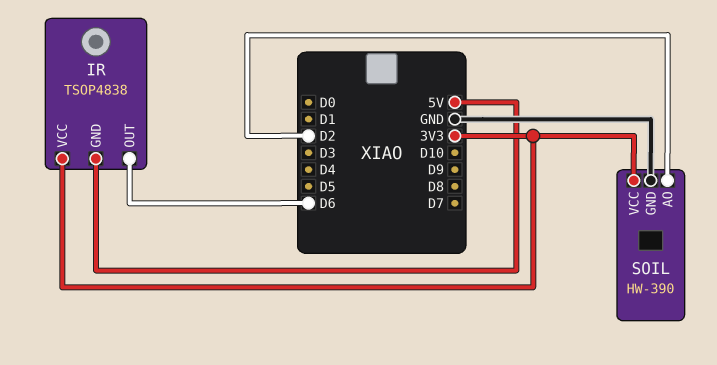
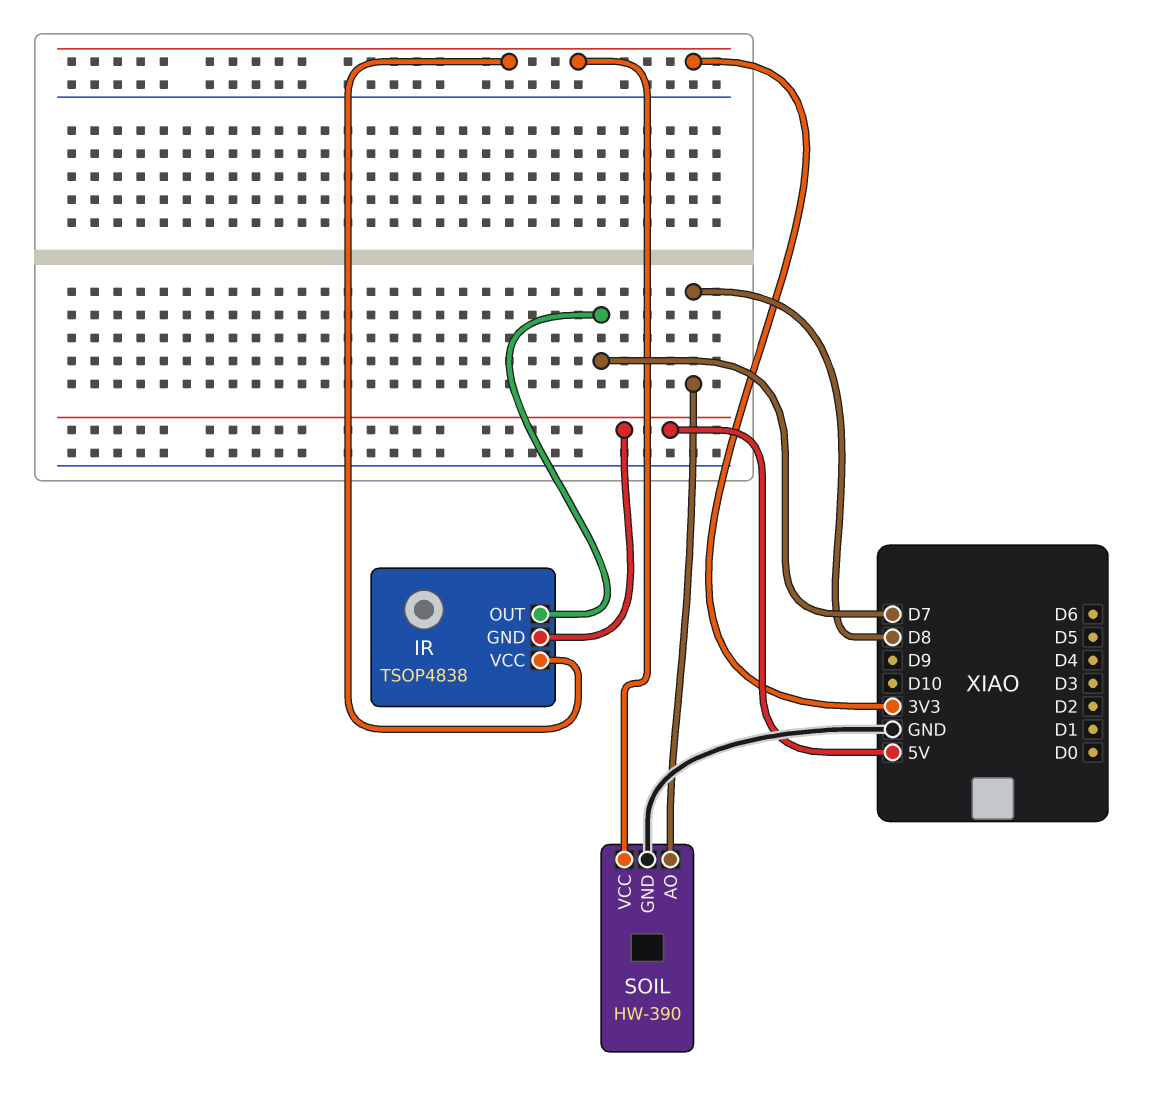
IR pin OUT: D6 -> D7
SOIL pin AO: D2 -> D8

